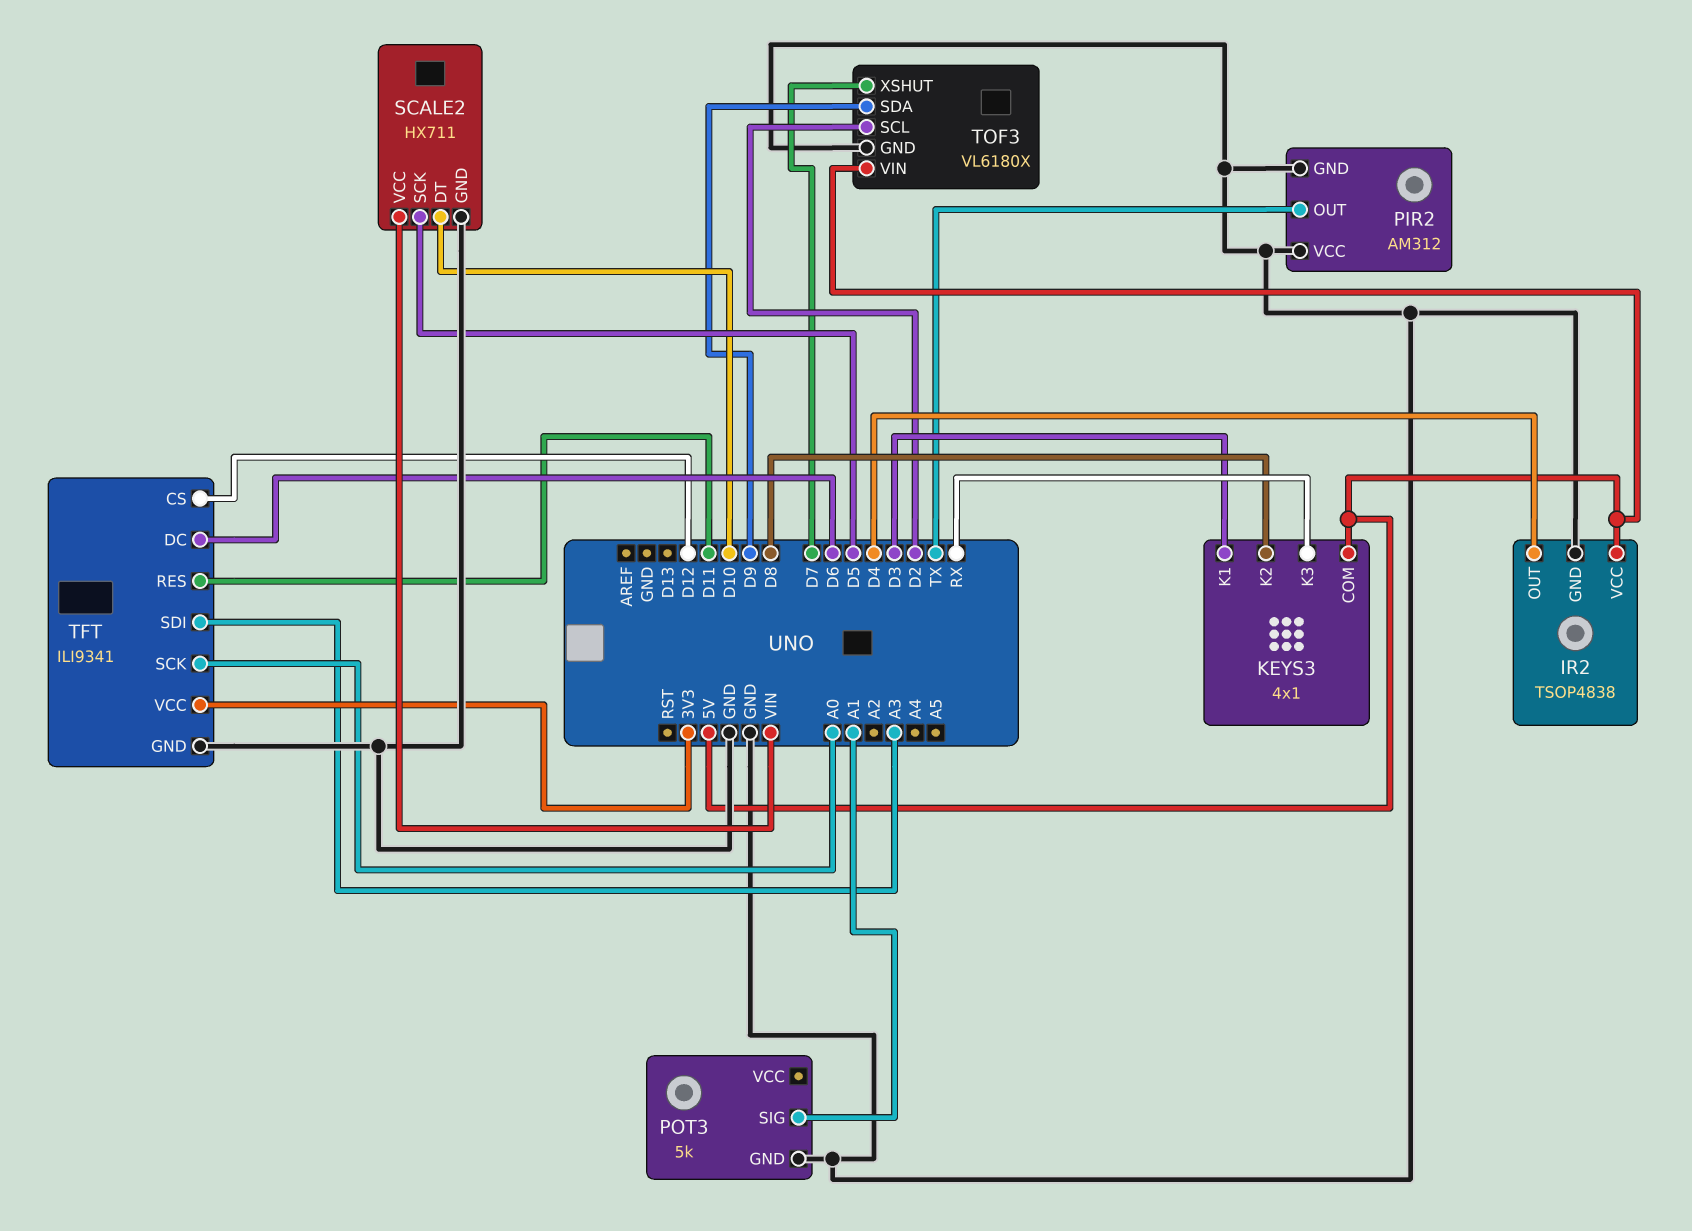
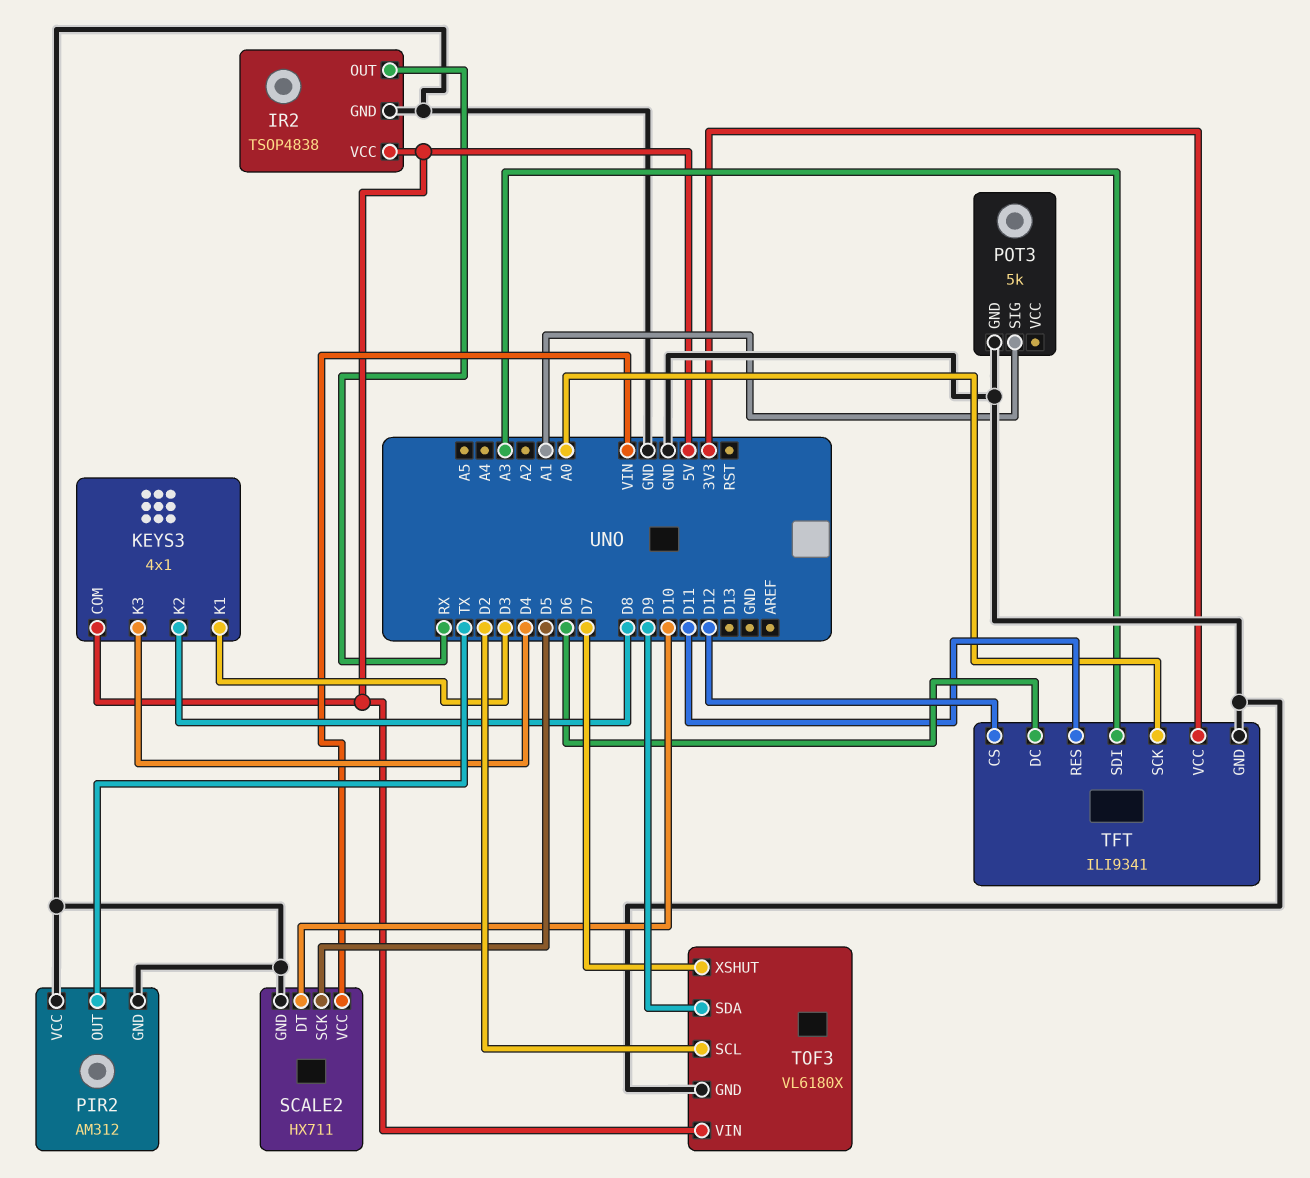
IR2 pin OUT: D4 -> RX
KEYS3 pin K3: RX -> D4

